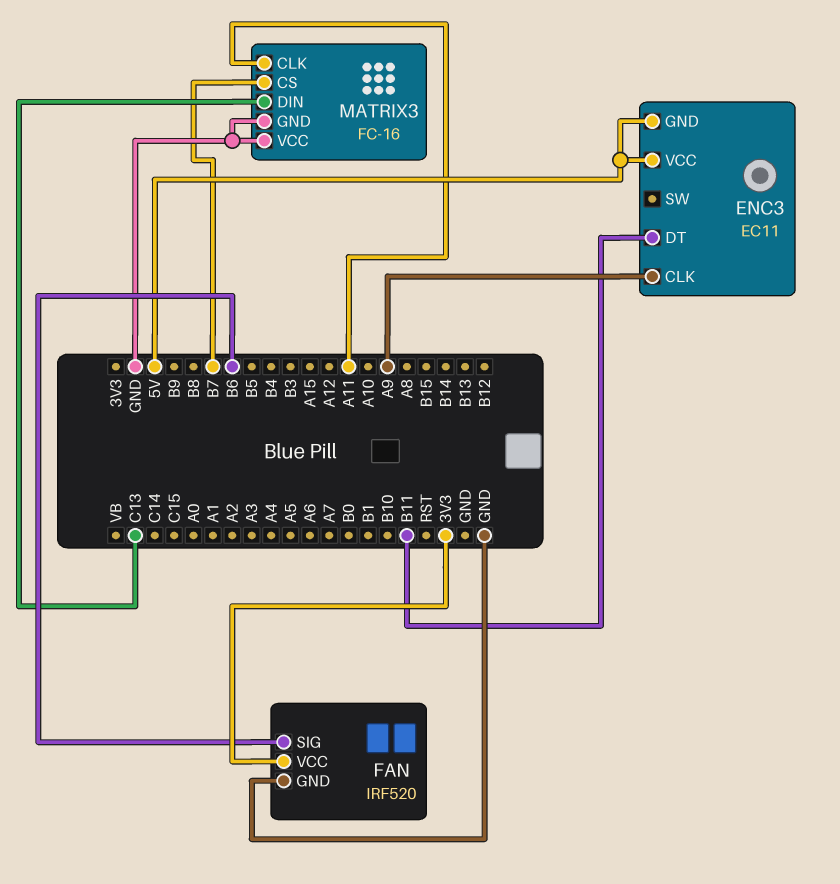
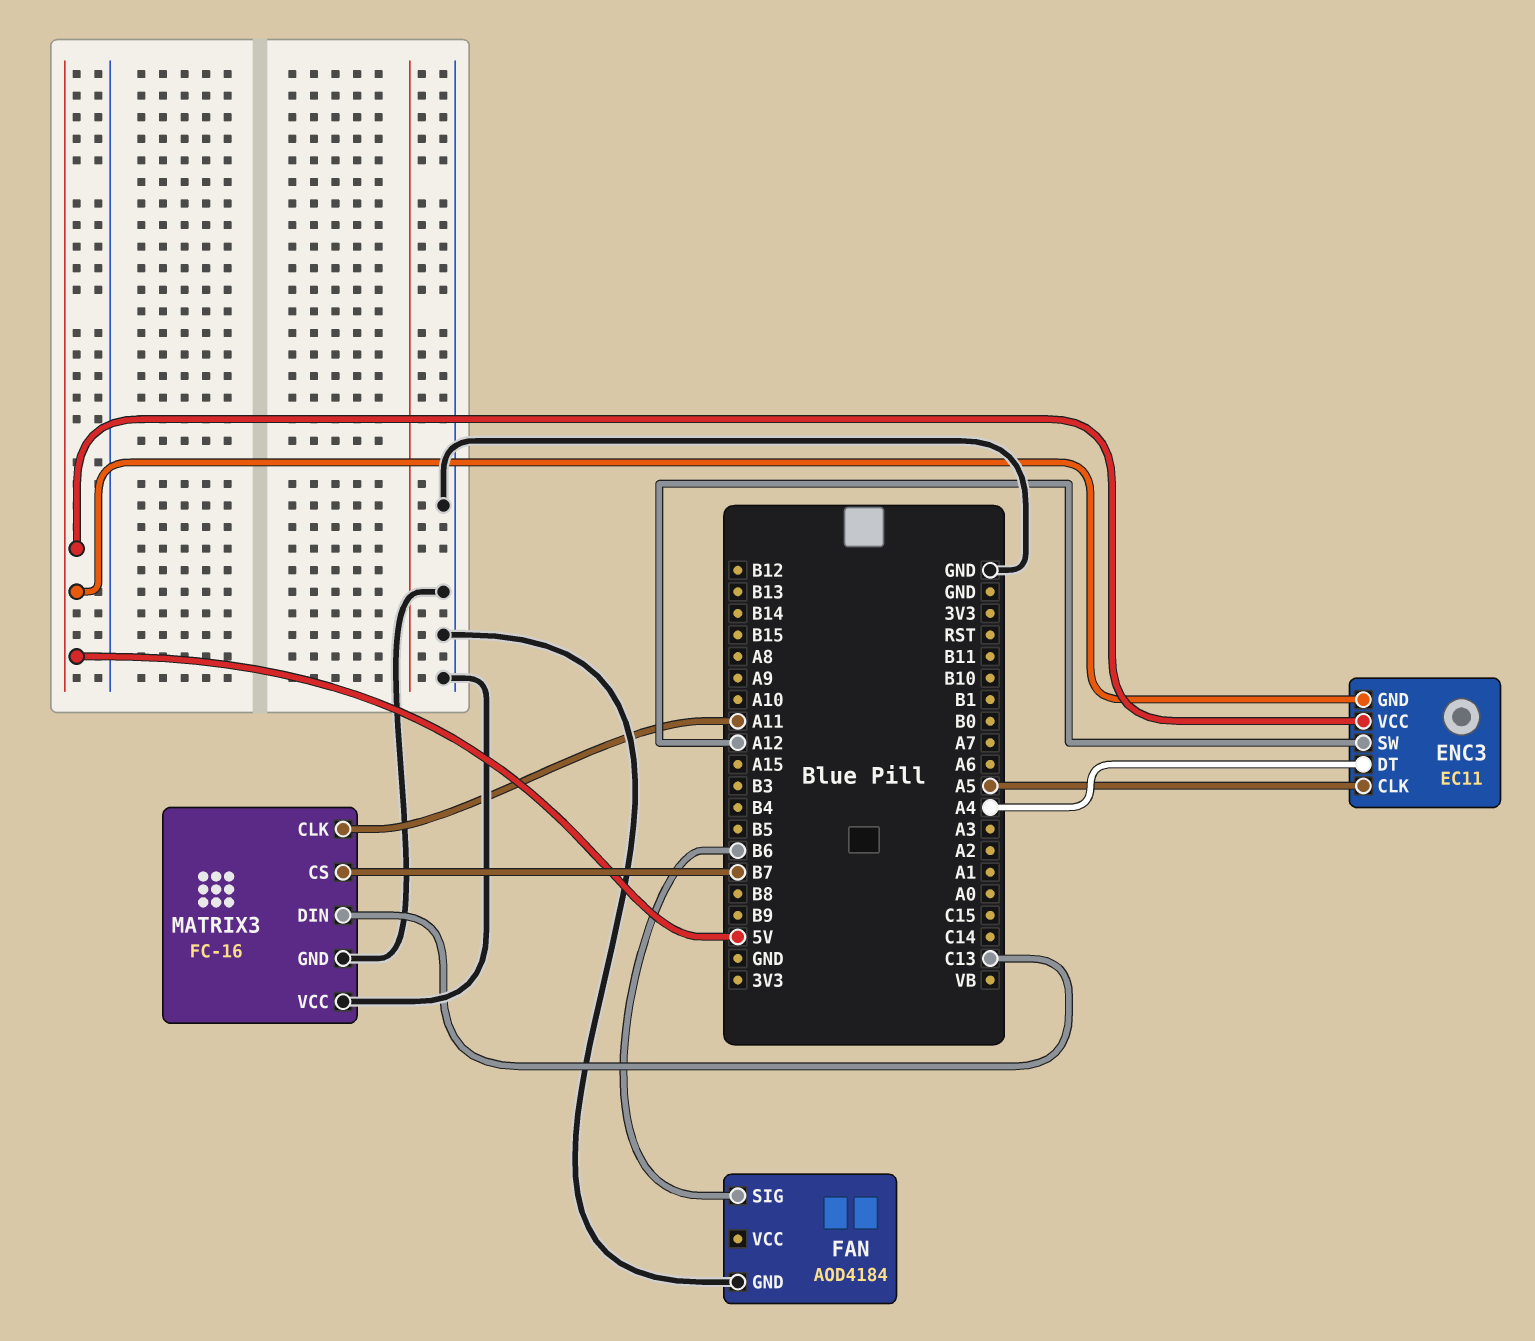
ENC3 pin CLK: A9 -> A5
ENC3 pin DT: B11 -> A4
ENC3 pin SW: none -> A12
FAN: IRF520 -> AOD4184
FAN pin VCC: 3V3 -> none

